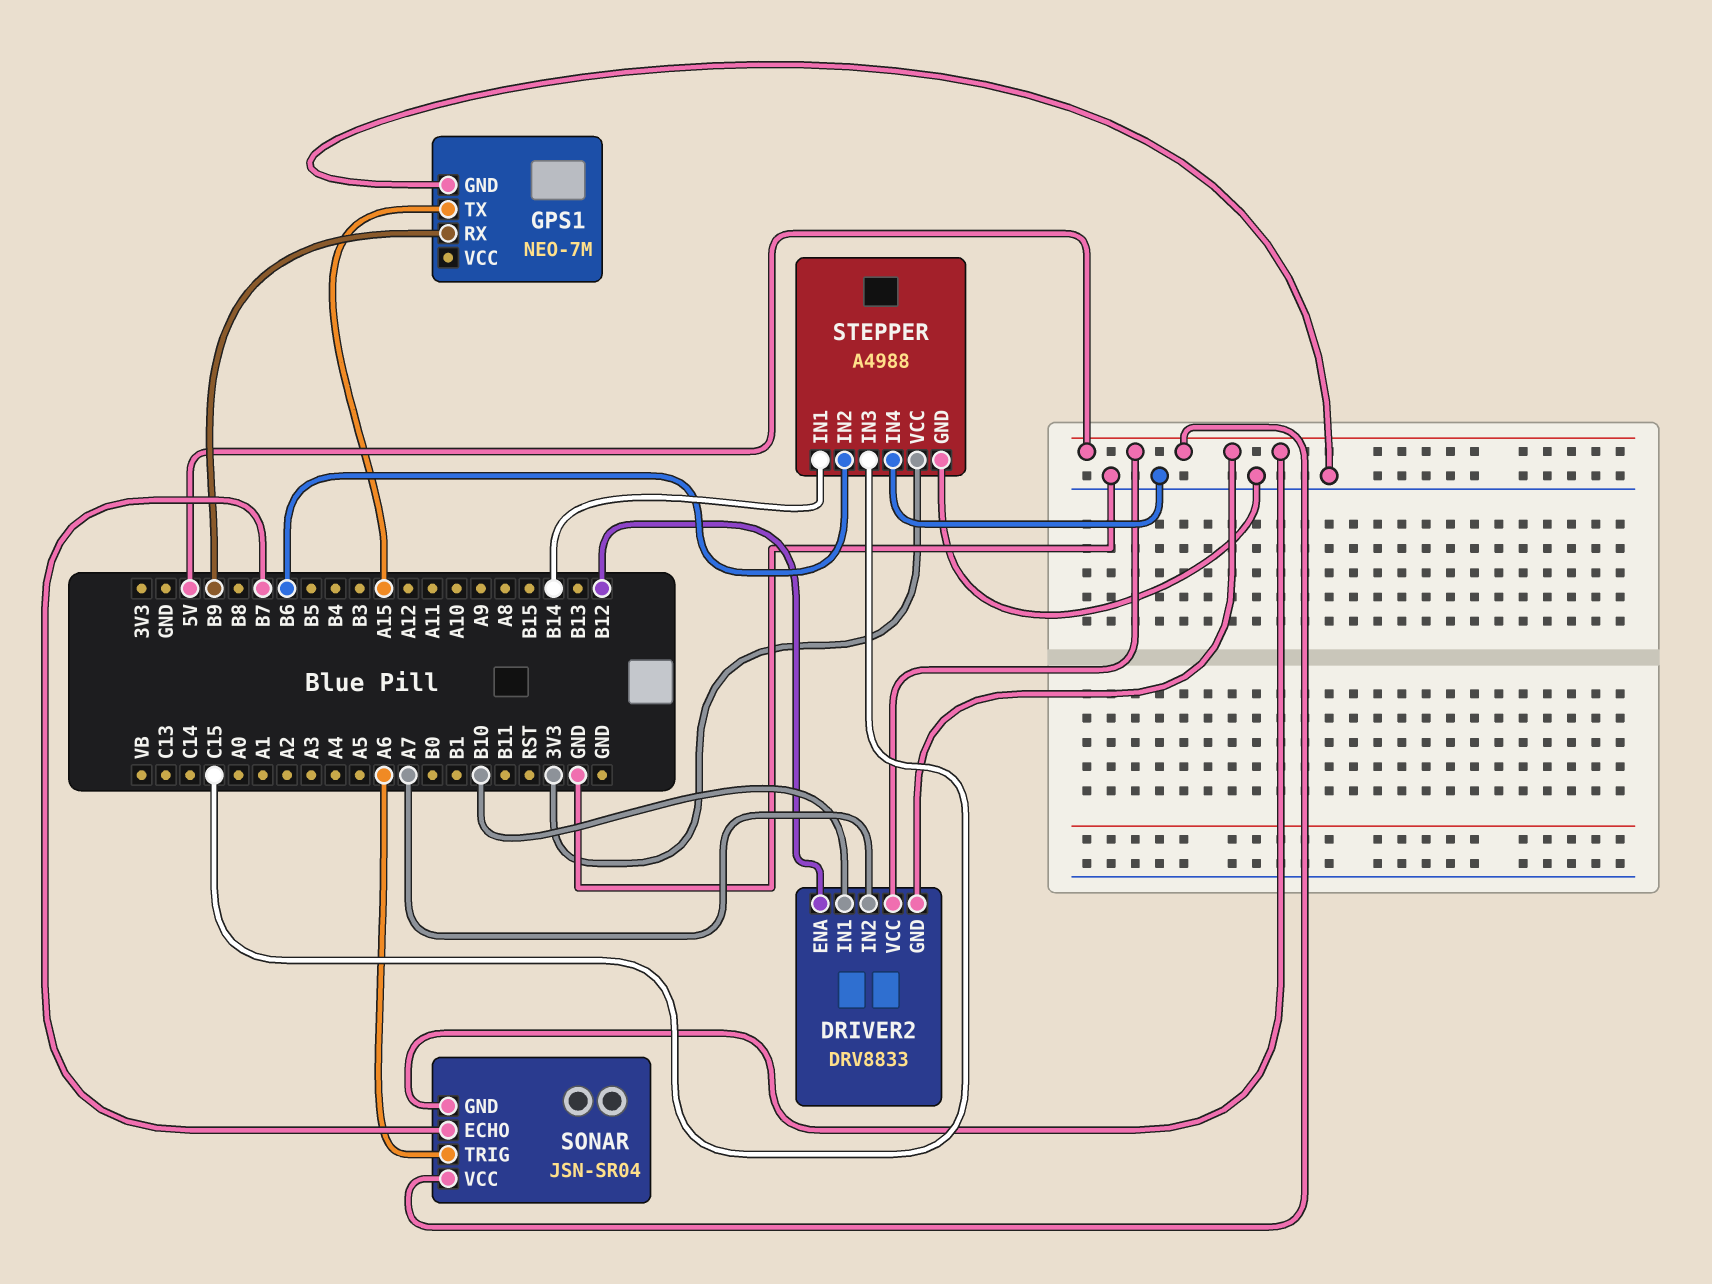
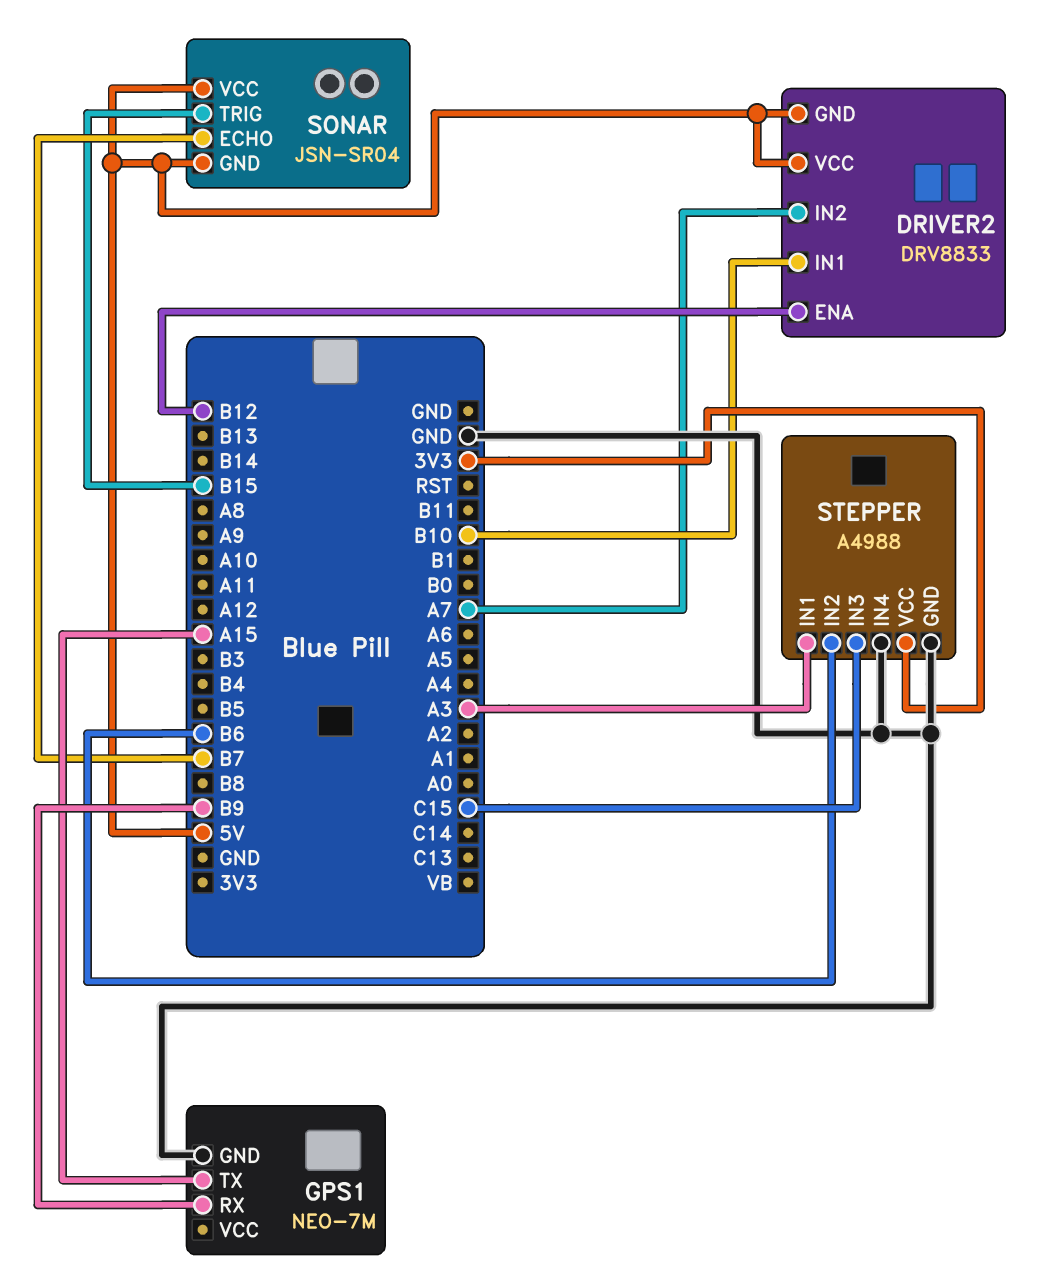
SONAR pin TRIG: A6 -> B15
STEPPER pin IN1: B14 -> A3

